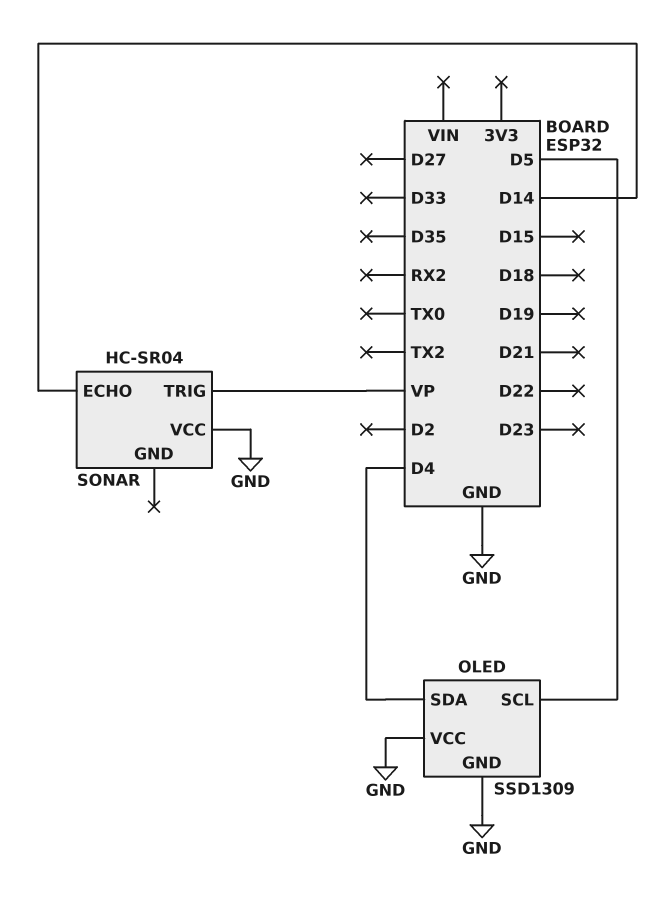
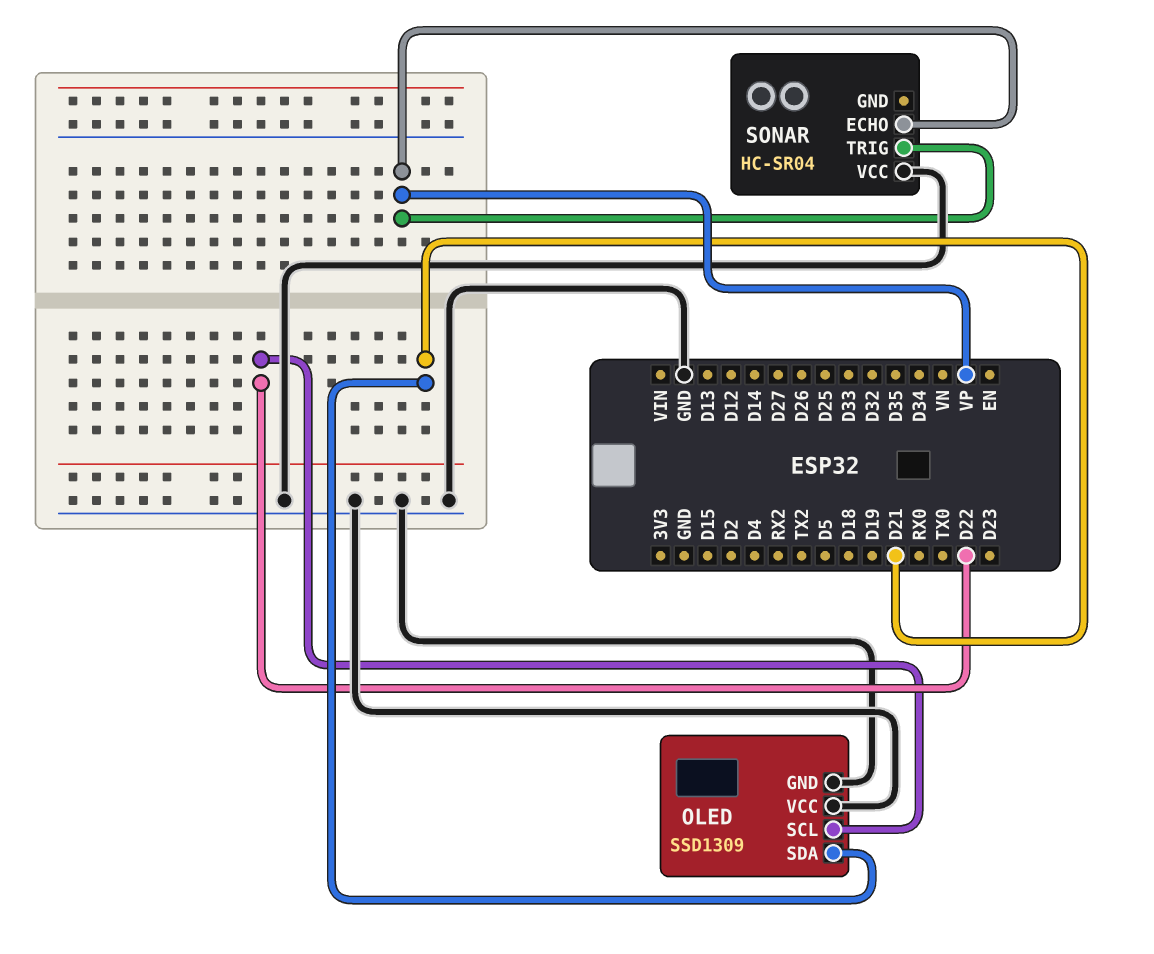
OLED pin SCL: D5 -> D22
OLED pin SDA: D4 -> D21
SONAR pin ECHO: D14 -> VP

